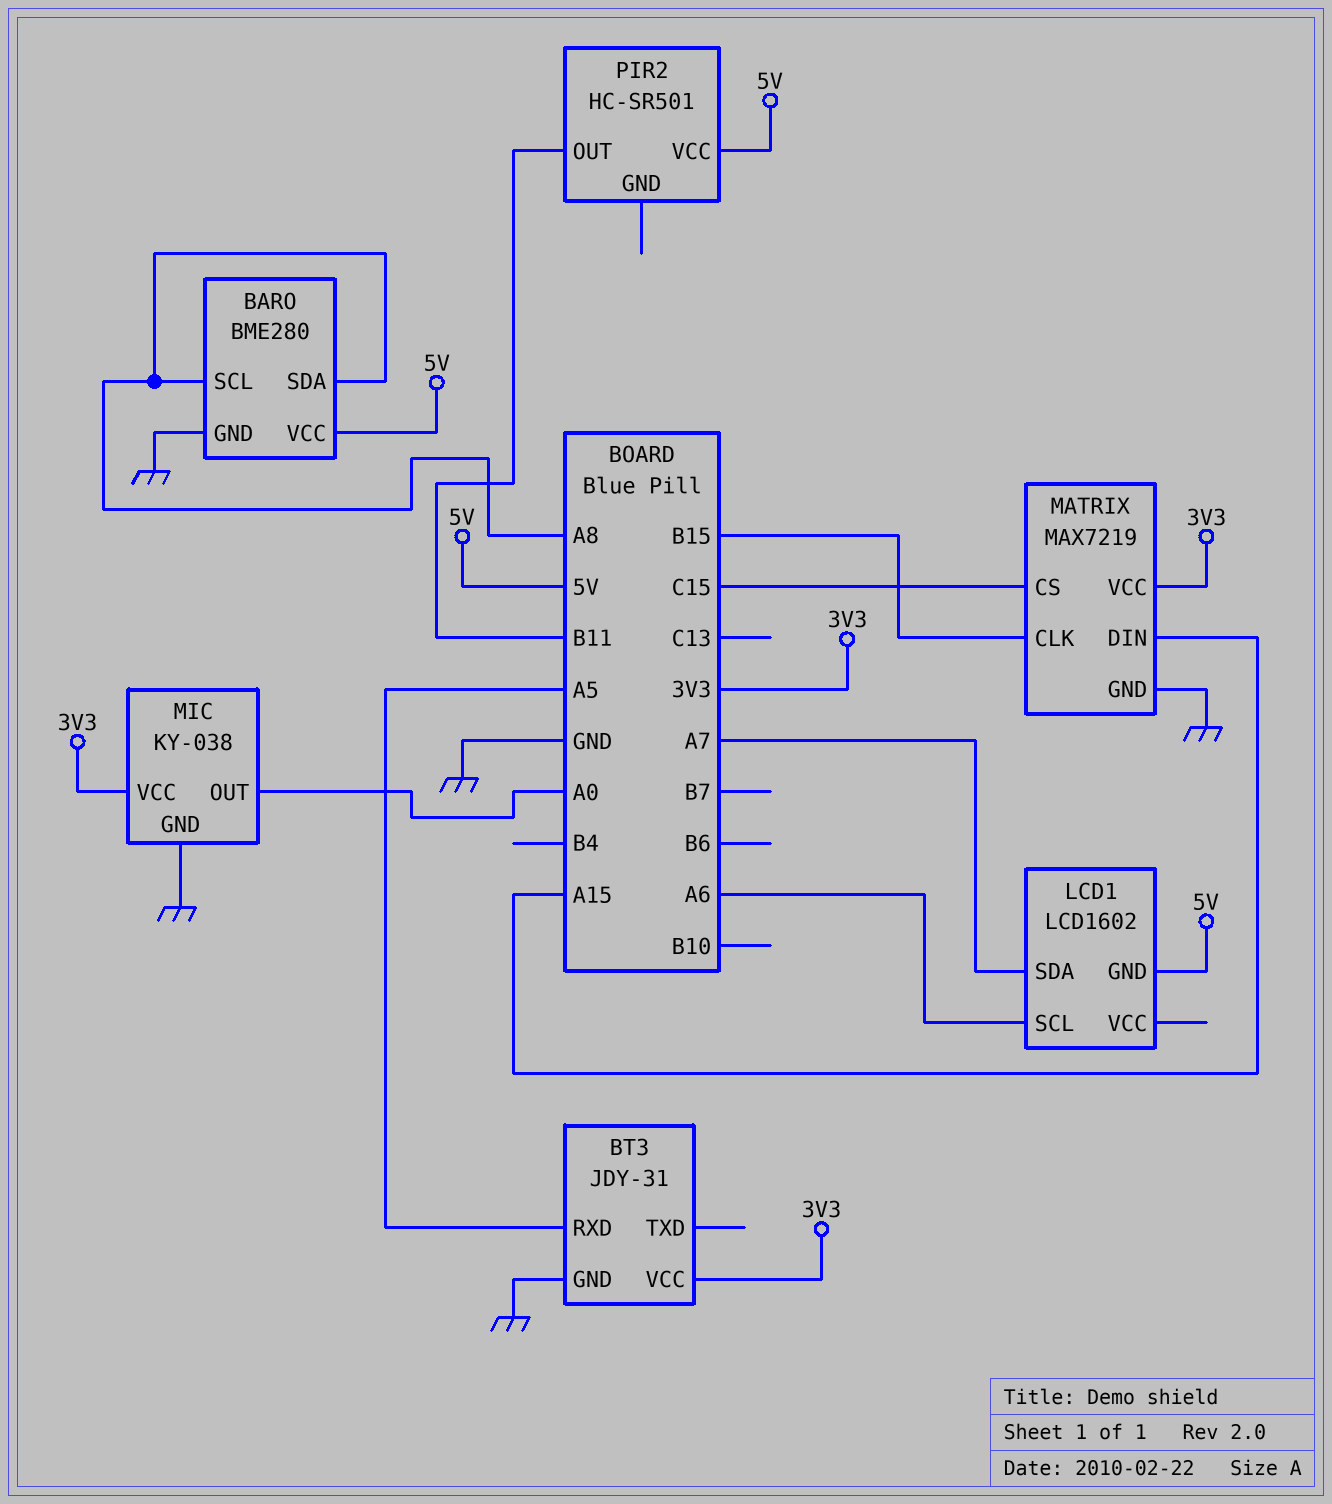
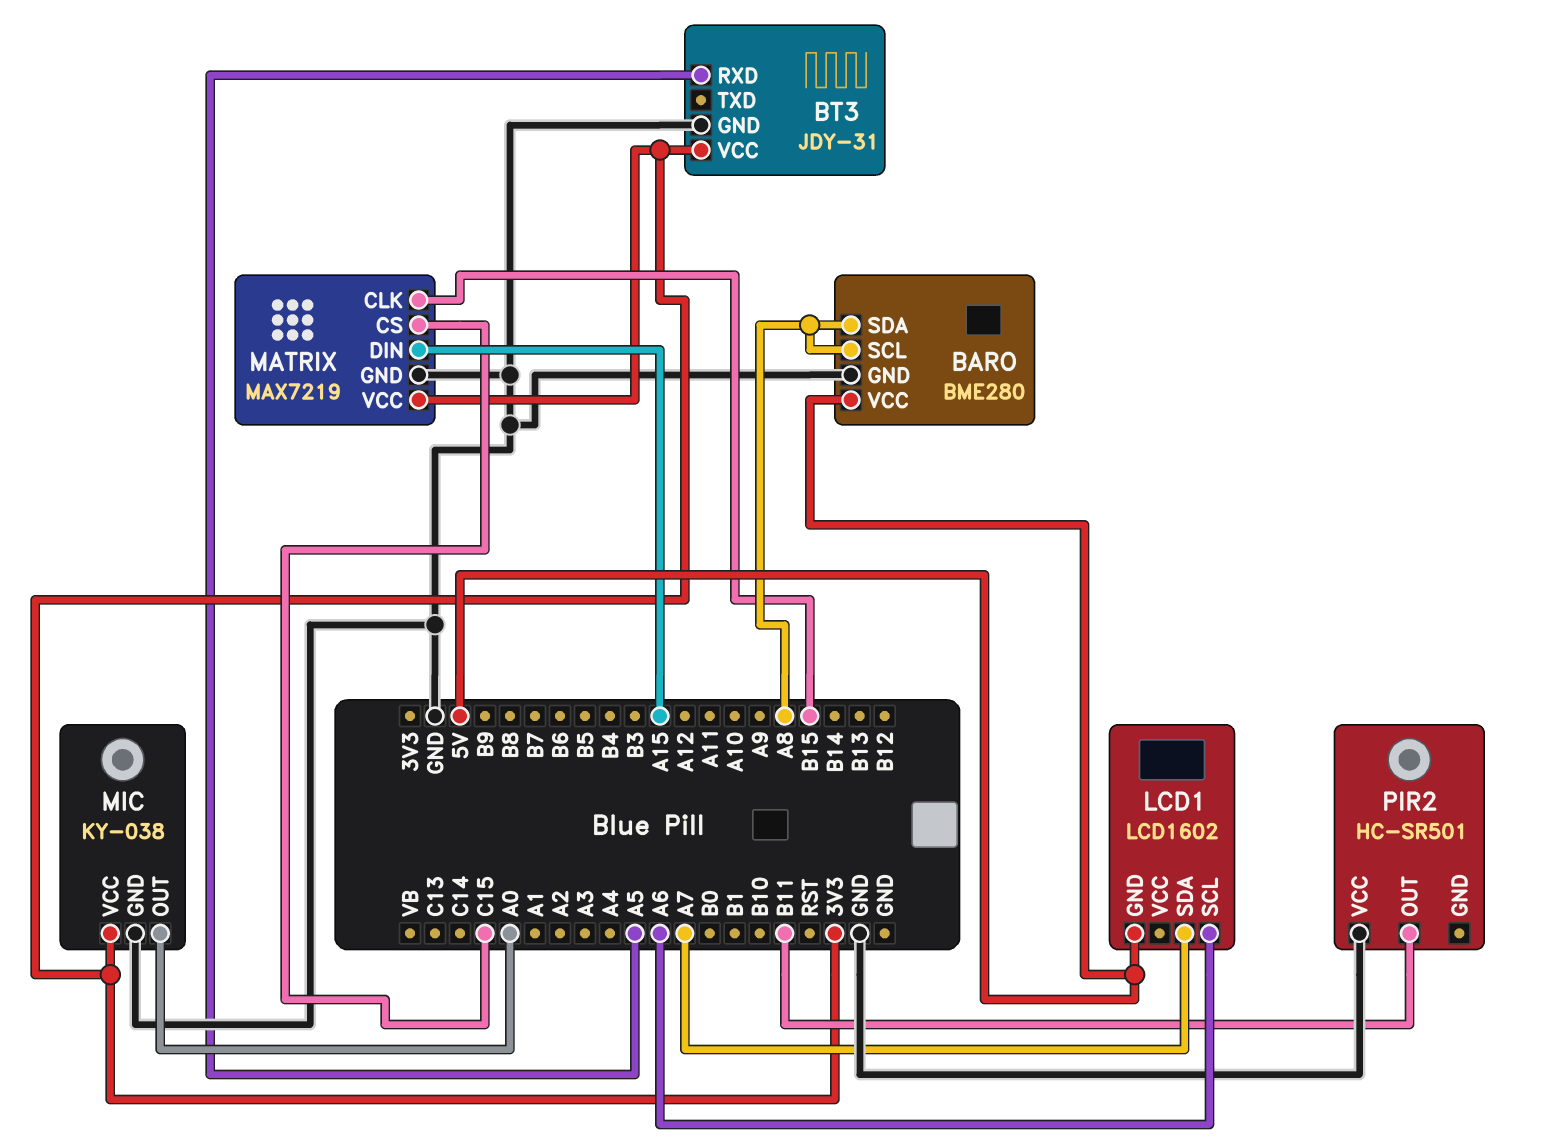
PIR2 pin VCC: 5V -> GND

